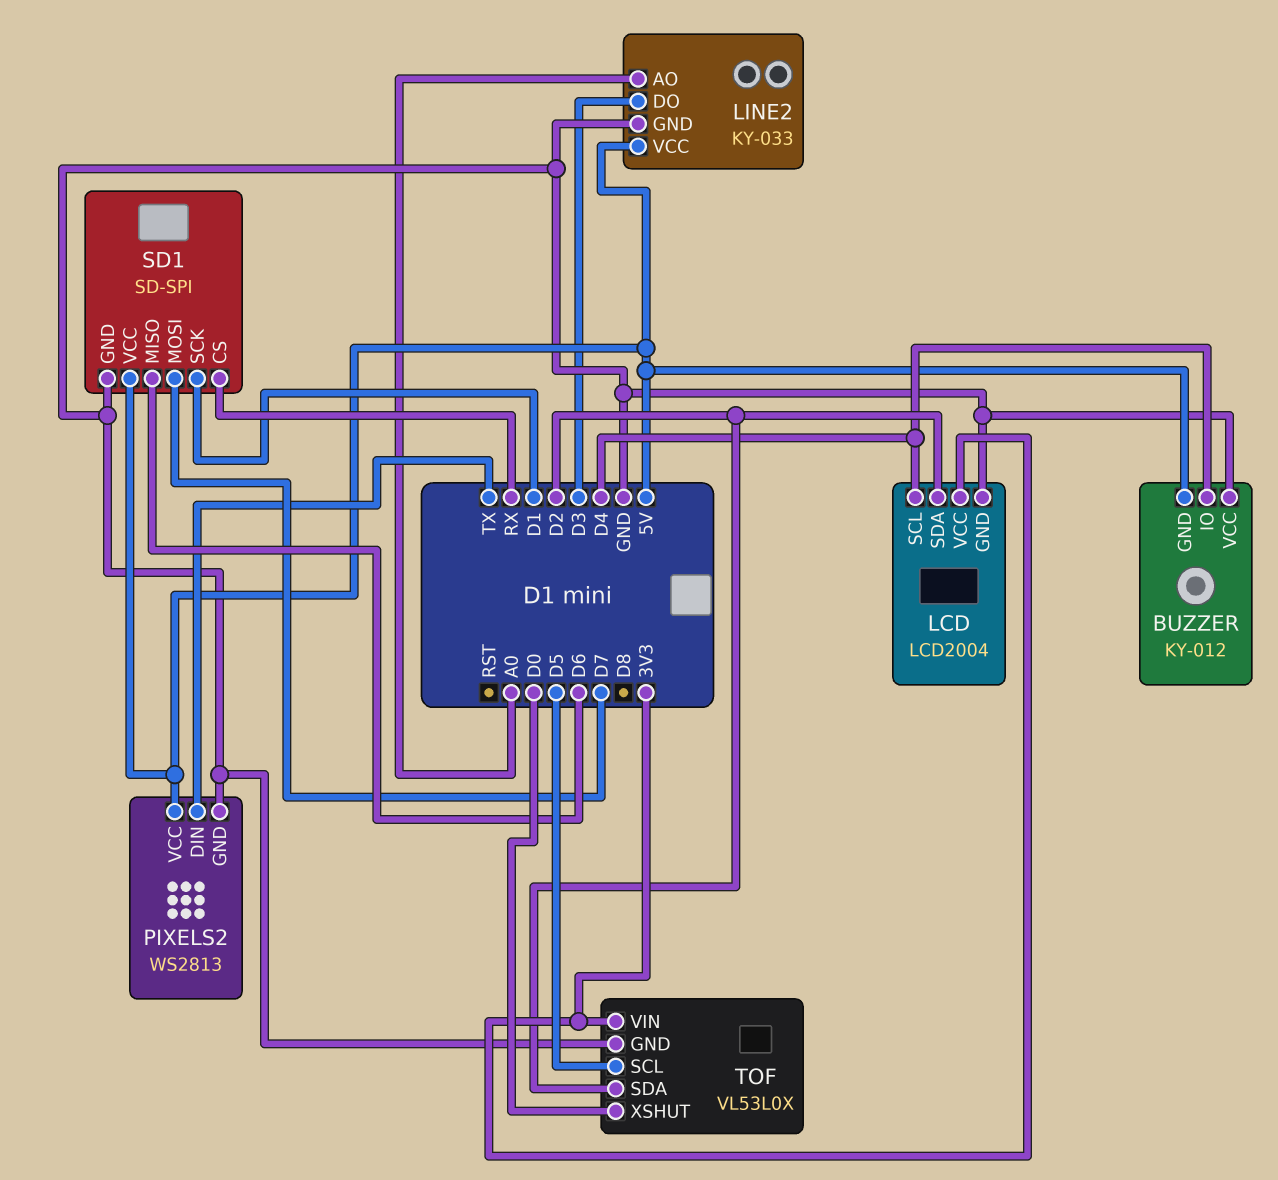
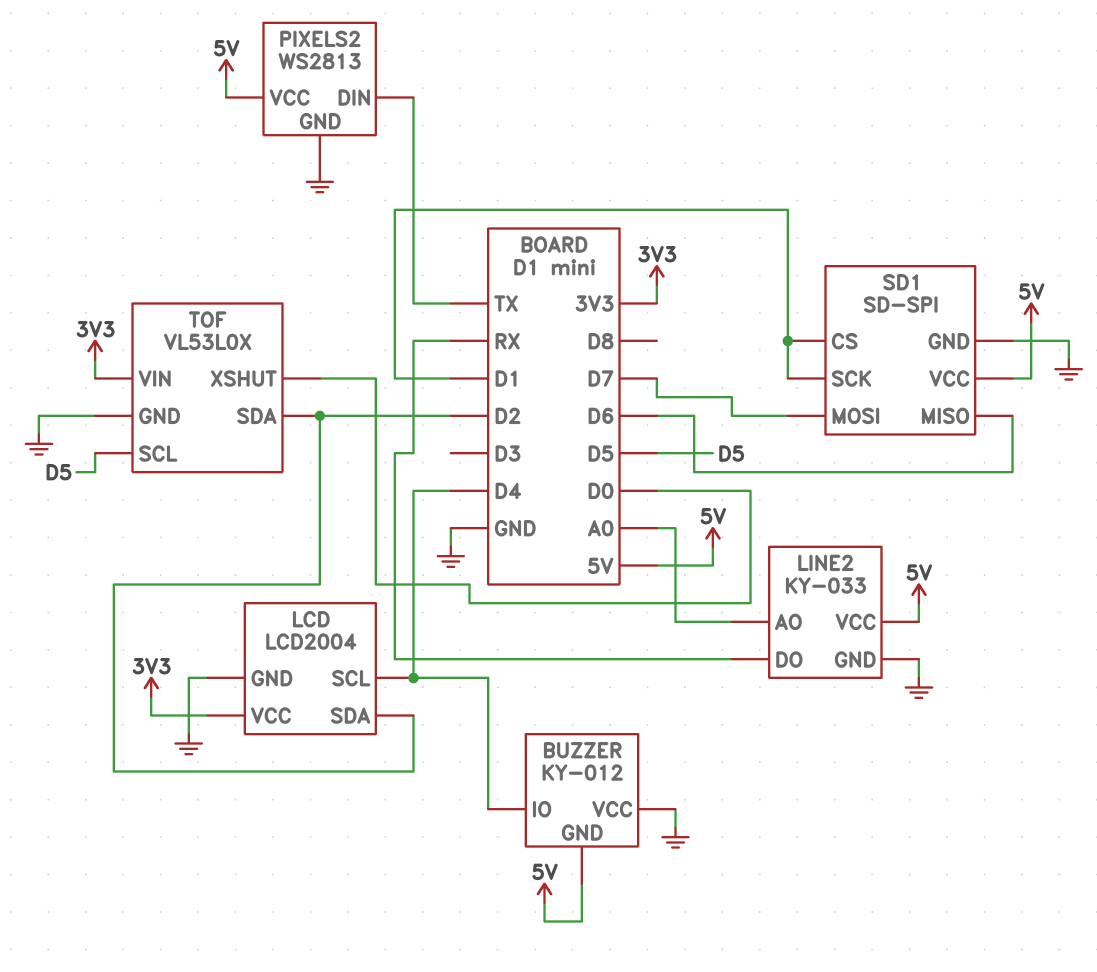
LINE2 pin DO: D3 -> RX
SD1 pin CS: RX -> D1

